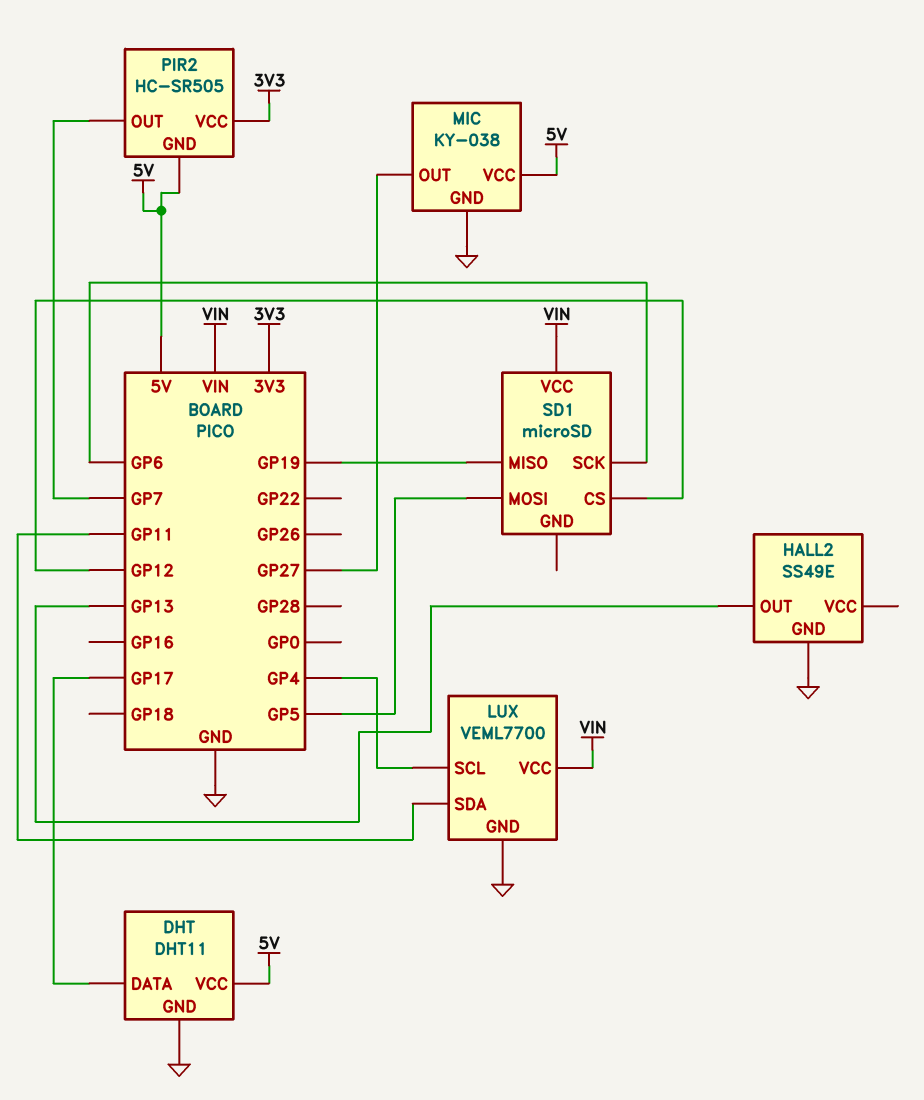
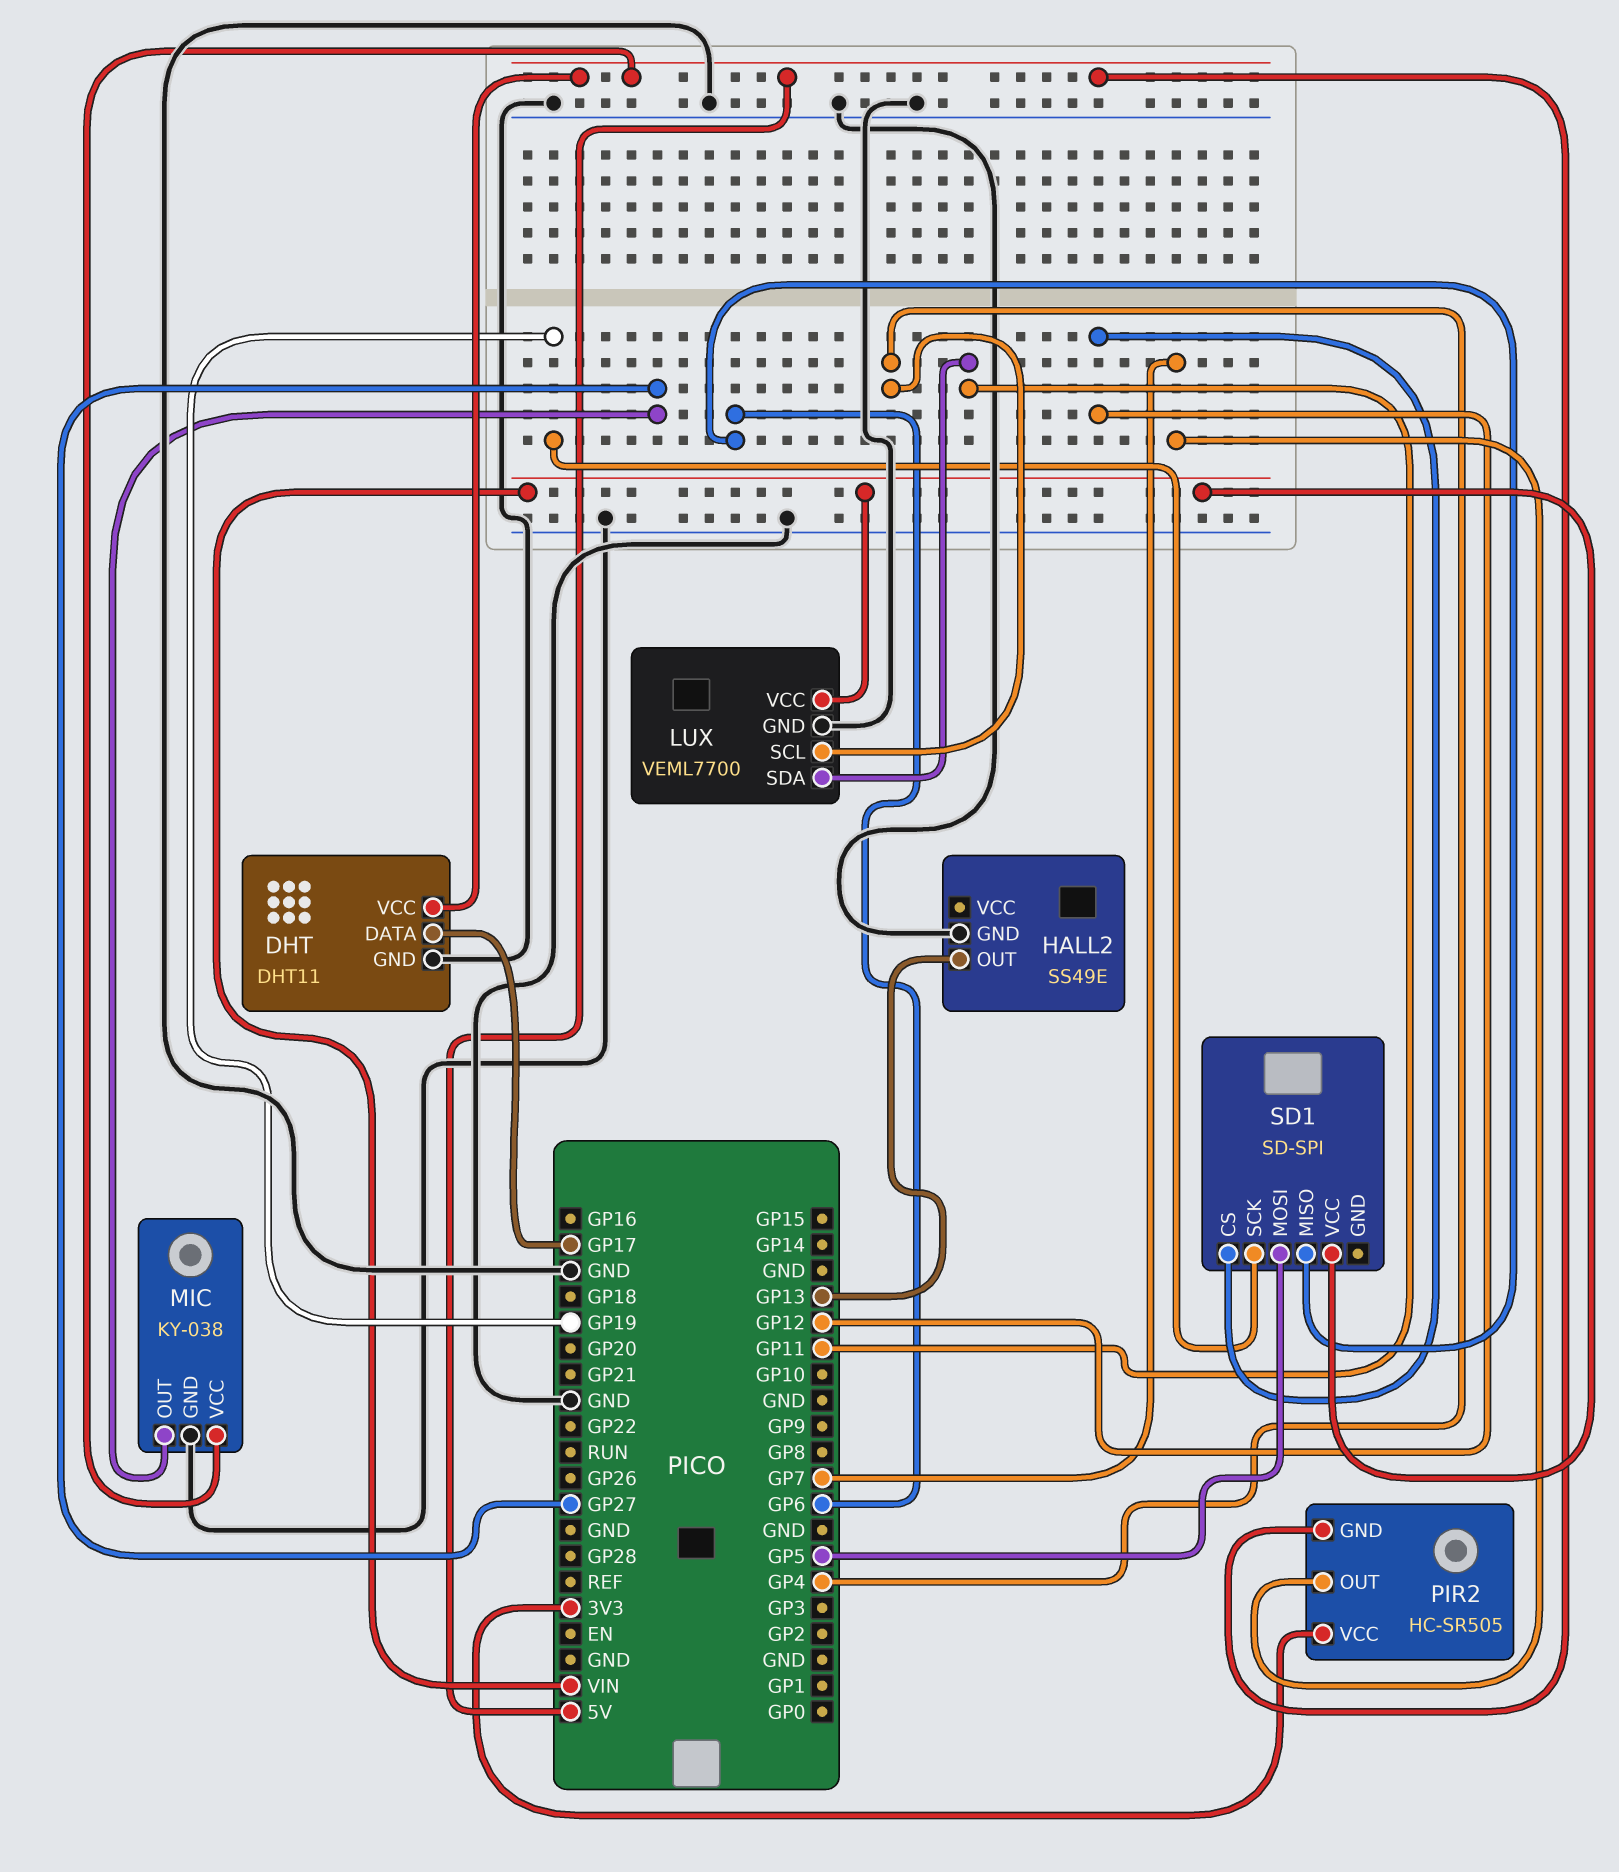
SD1: microSD -> SD-SPI
SD1 pin MISO: GP19 -> GP6
SD1 pin SCK: GP6 -> GP19

